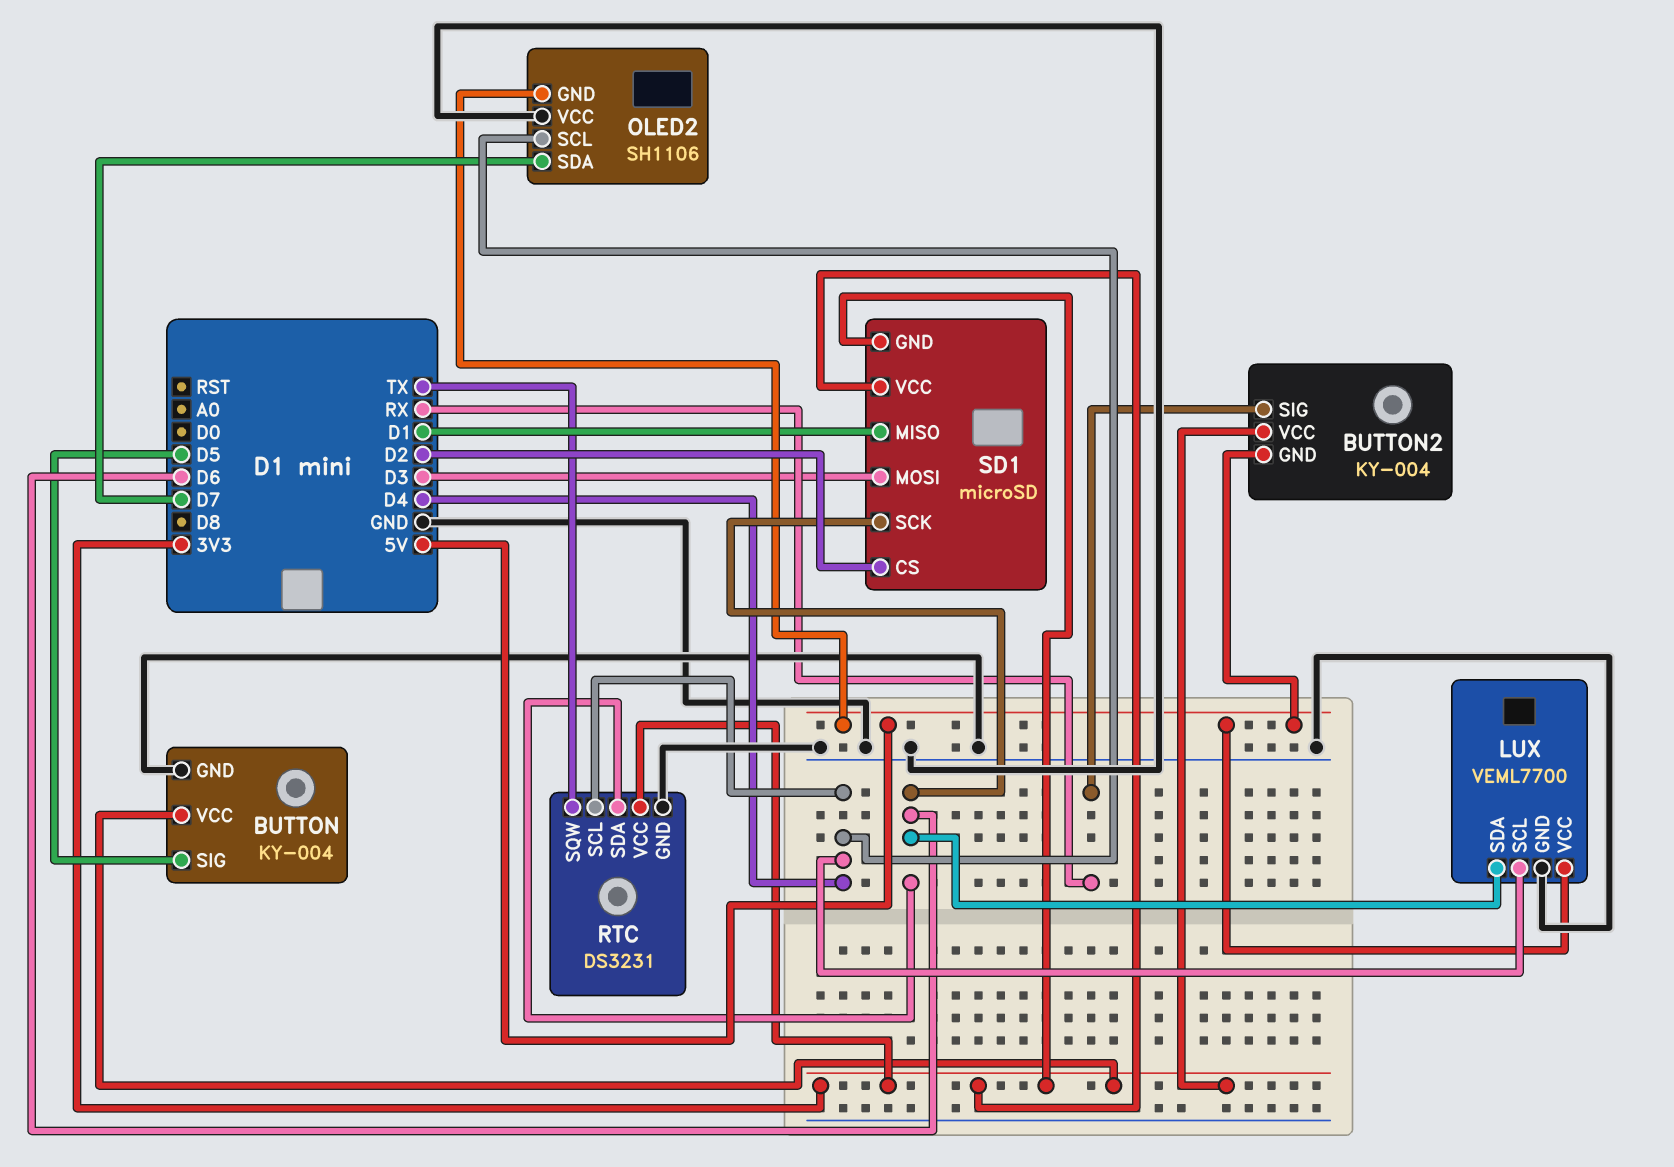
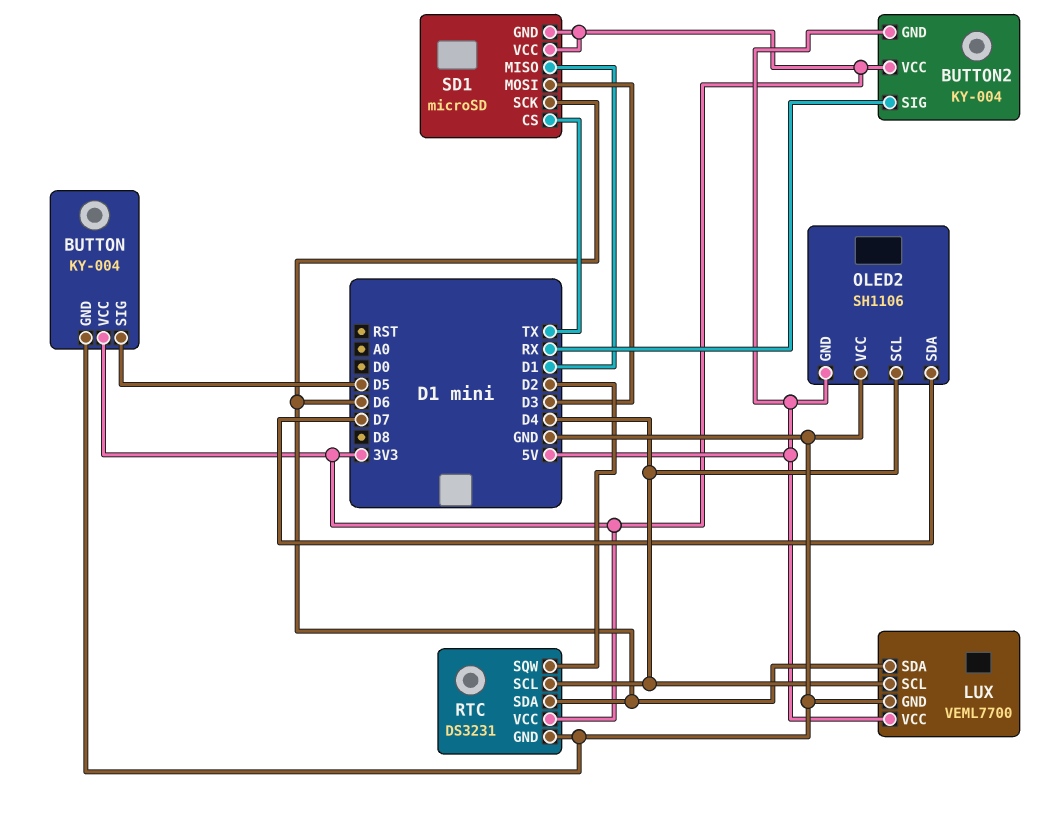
RTC pin SQW: TX -> D2
SD1 pin CS: D2 -> TX

